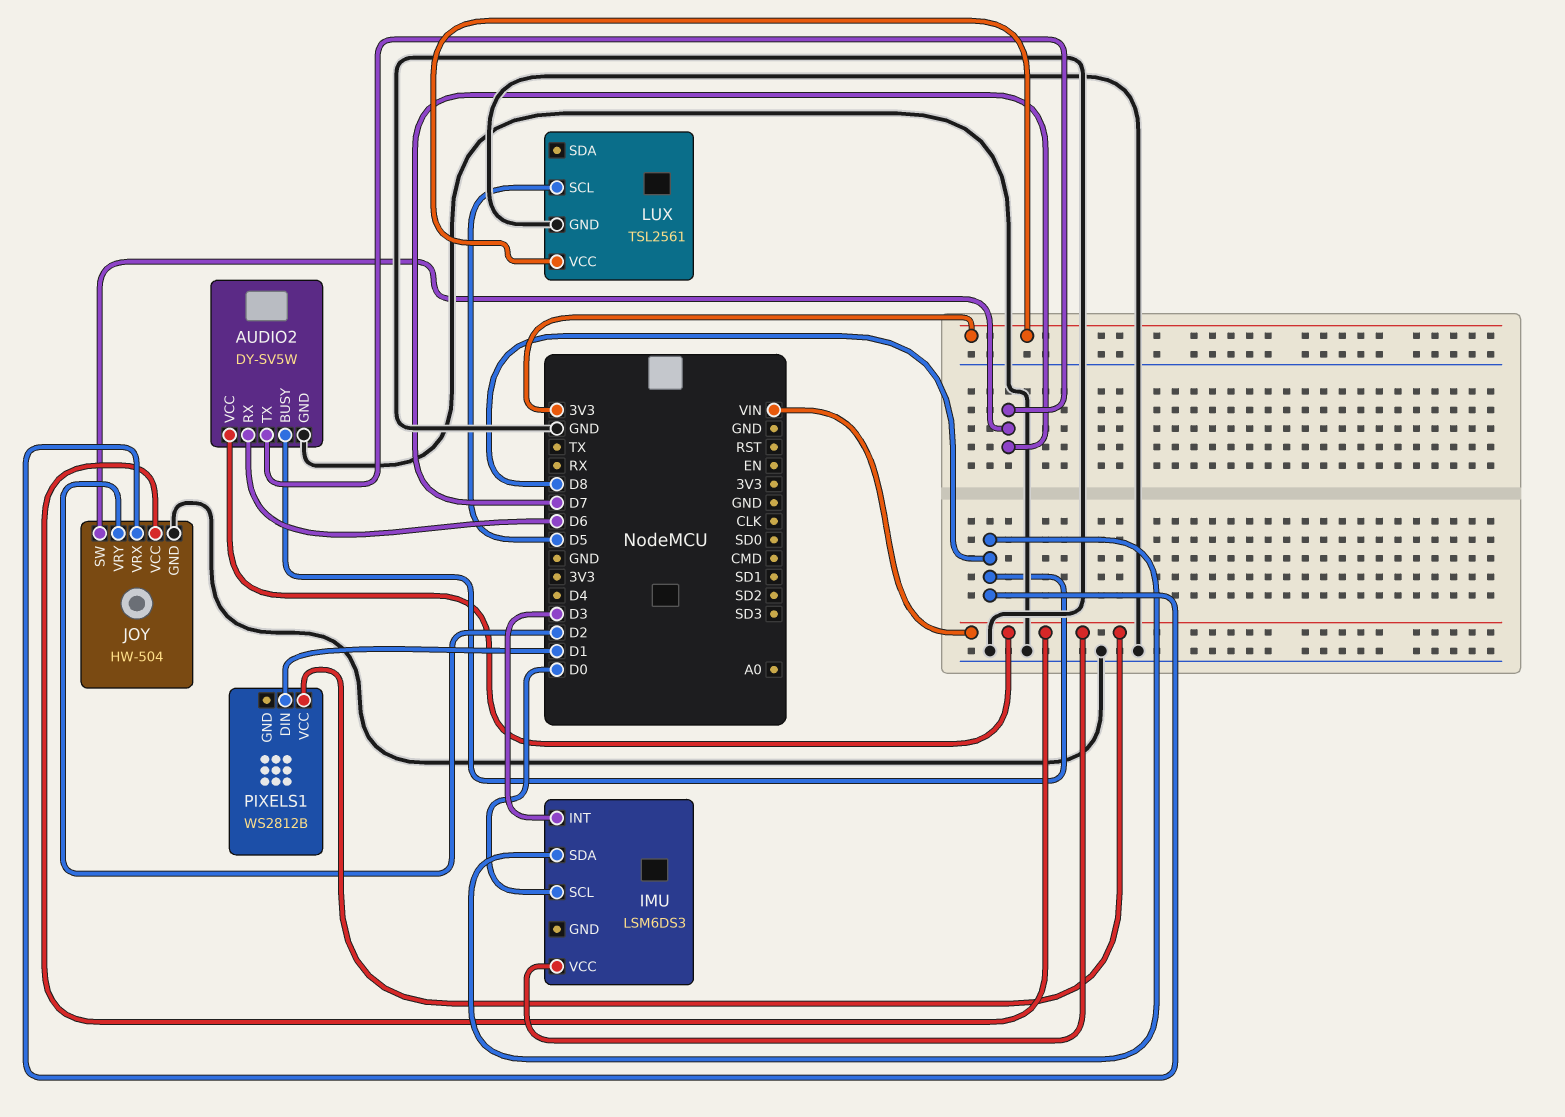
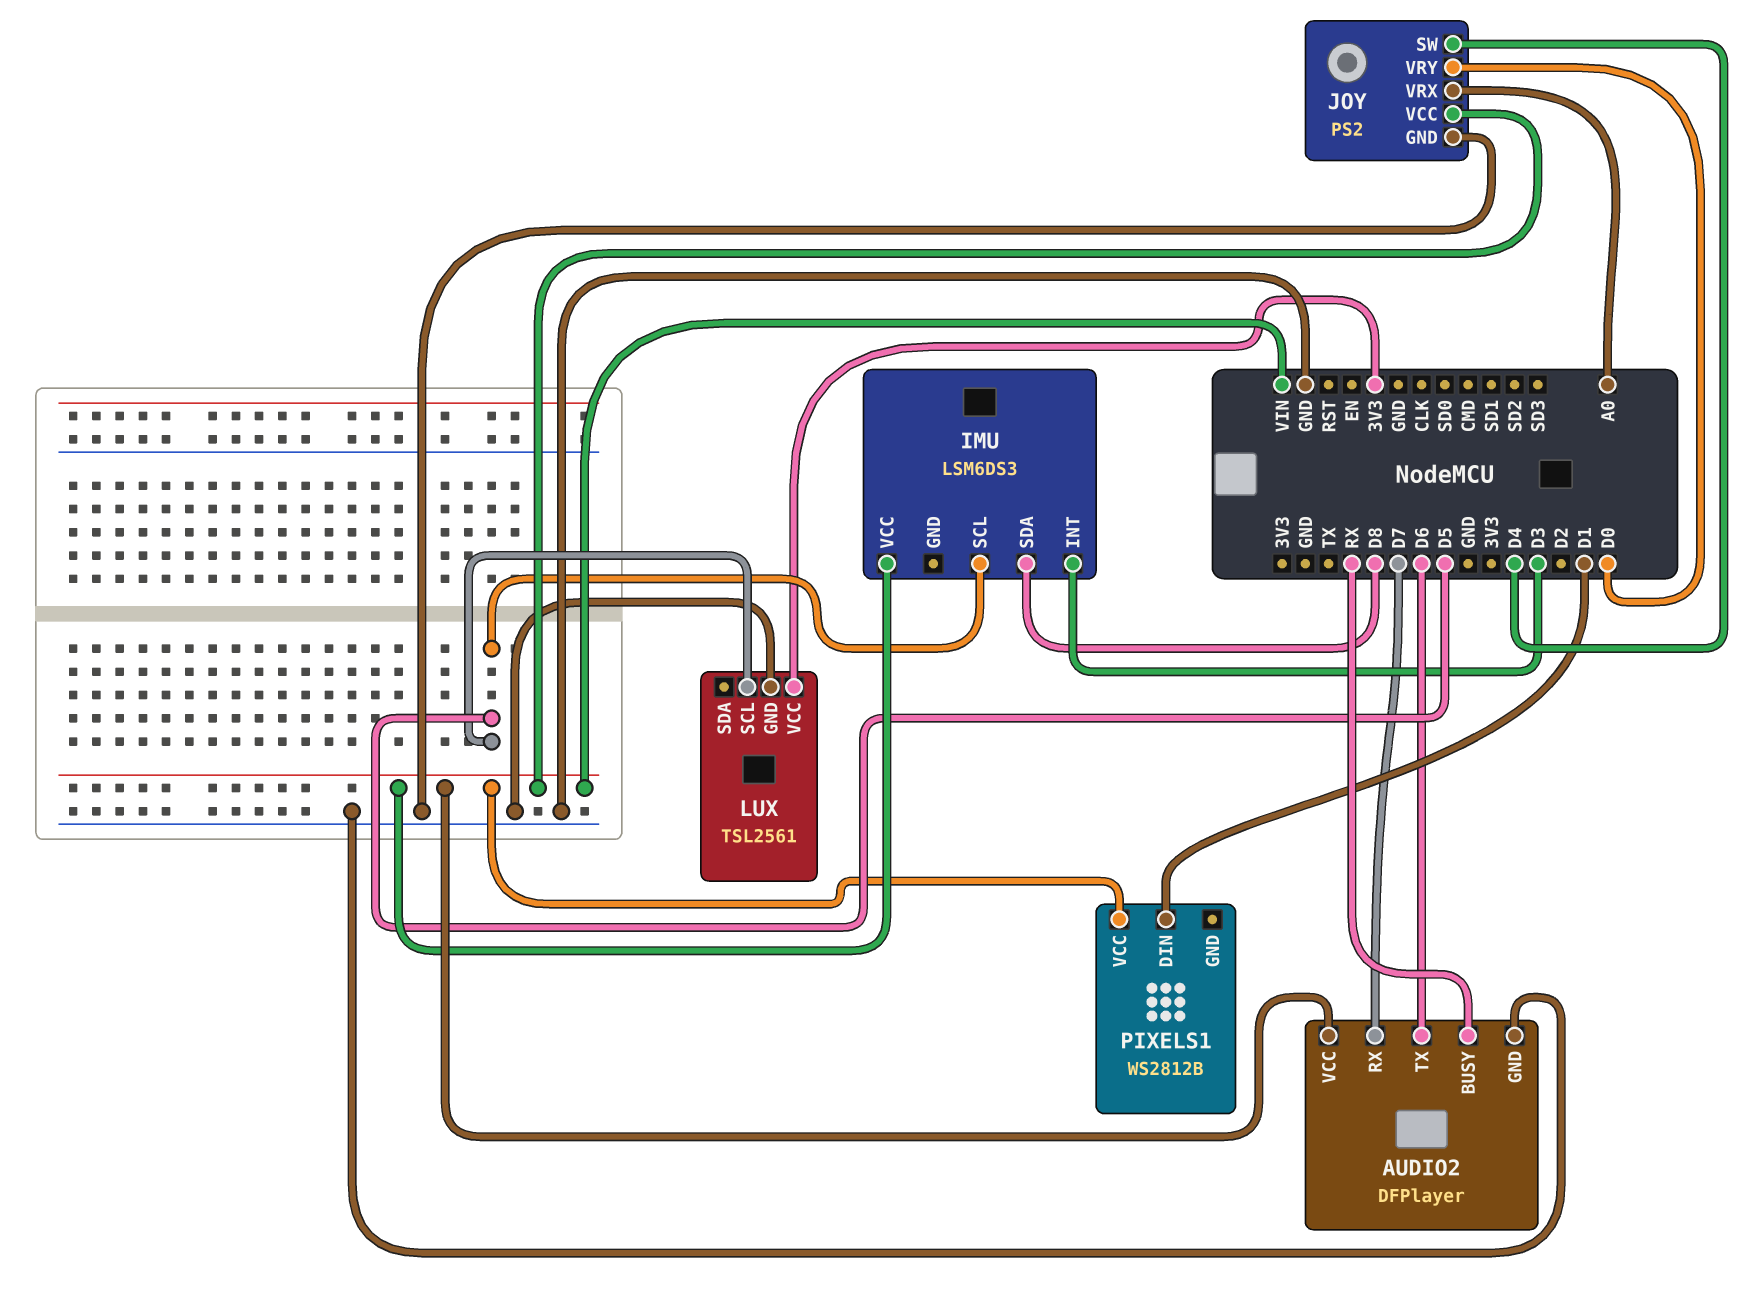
AUDIO2: DY-SV5W -> DFPlayer
AUDIO2 pin BUSY: D8 -> RX
AUDIO2 pin RX: D6 -> D7
AUDIO2 pin TX: D7 -> D6
IMU pin SCL: D0 -> D5
JOY: HW-504 -> PS2
JOY pin SW: D7 -> D4
JOY pin VRX: D8 -> A0
JOY pin VRY: D2 -> D0

